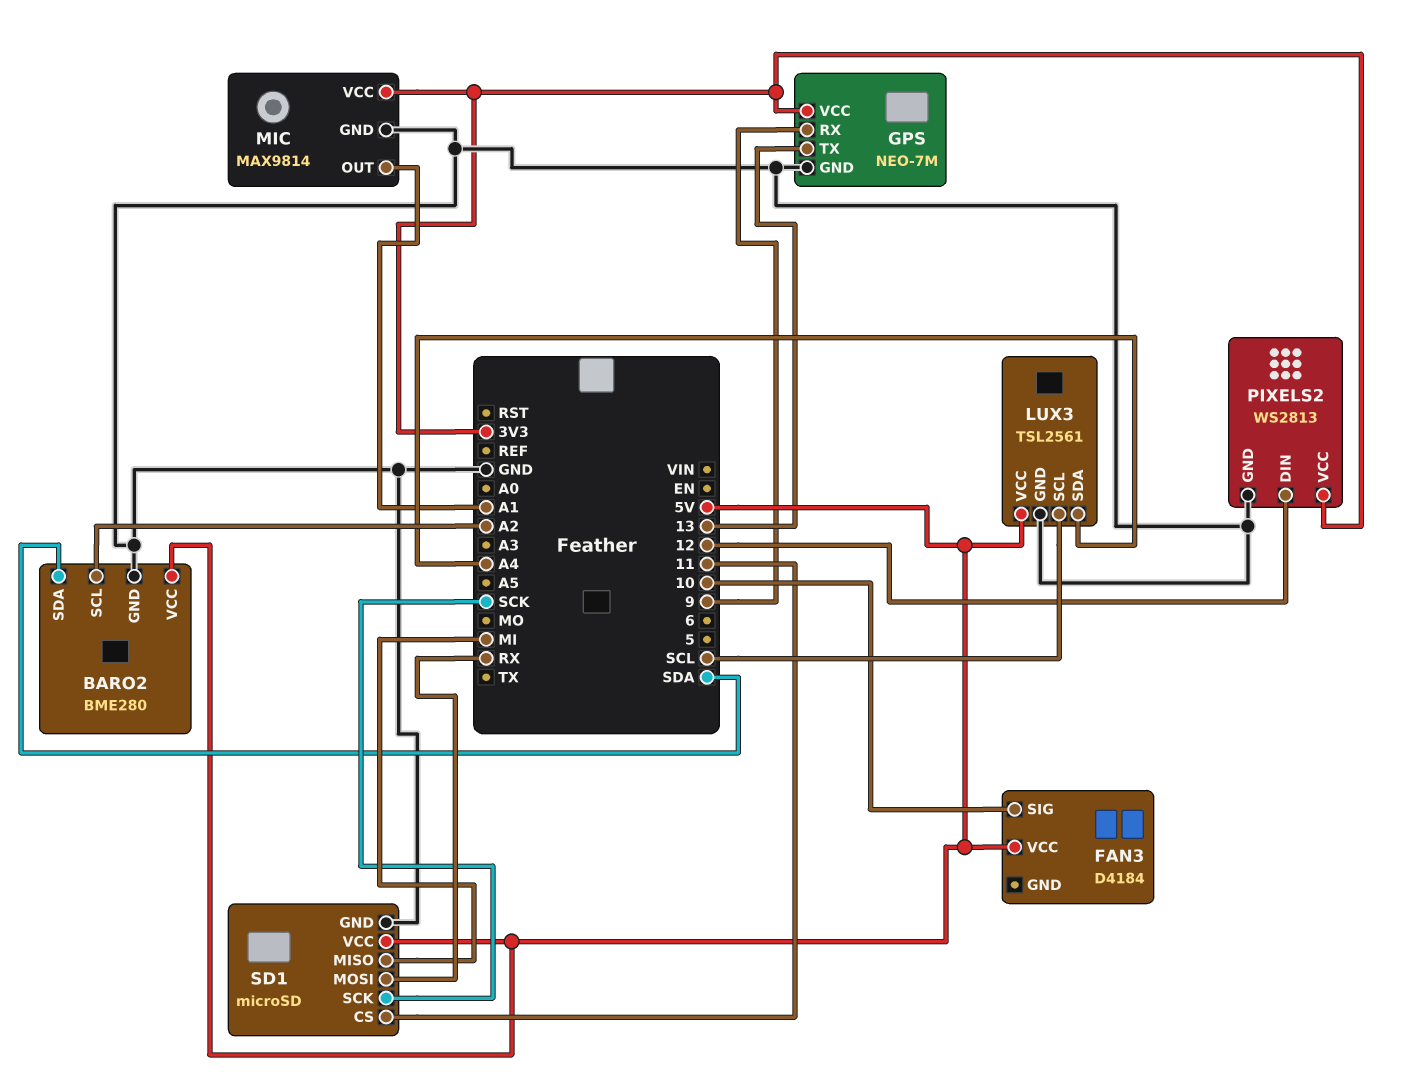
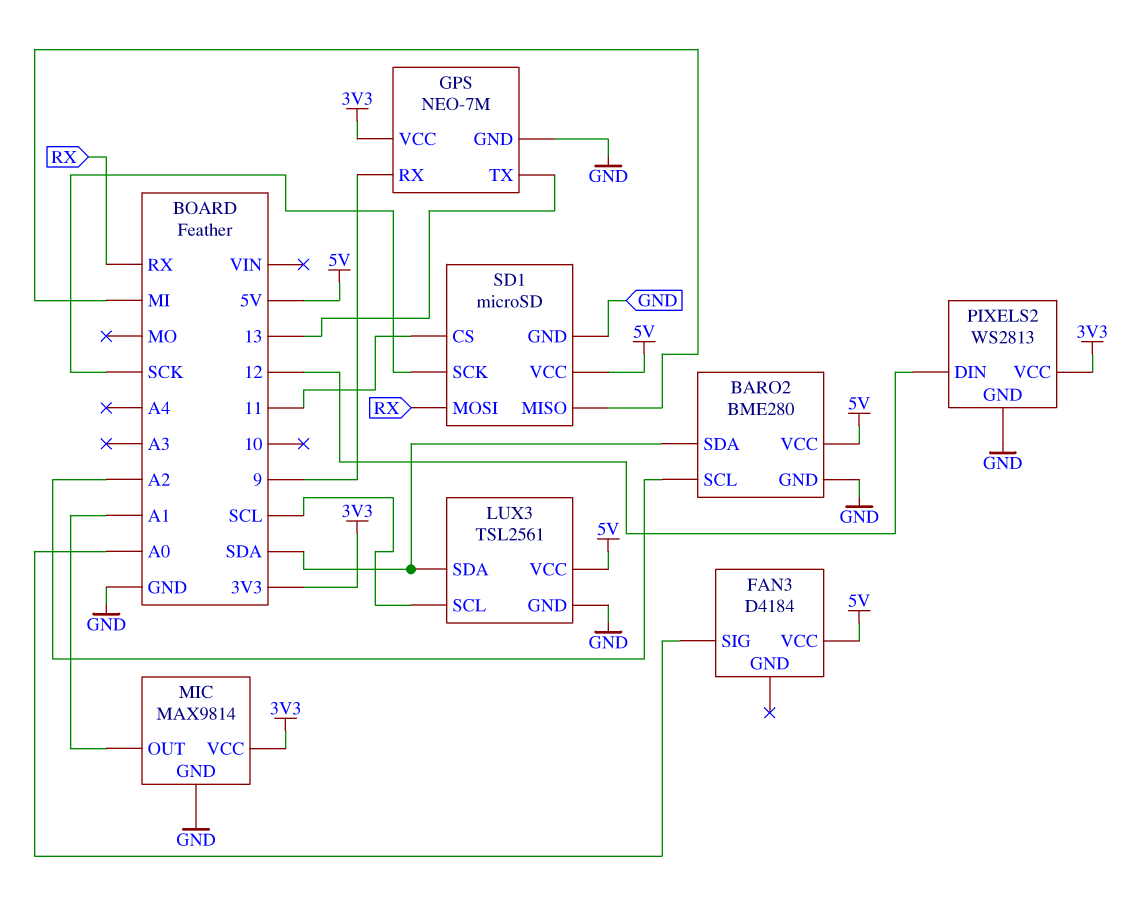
FAN3 pin SIG: 10 -> A0
LUX3 pin SDA: A4 -> SDA

